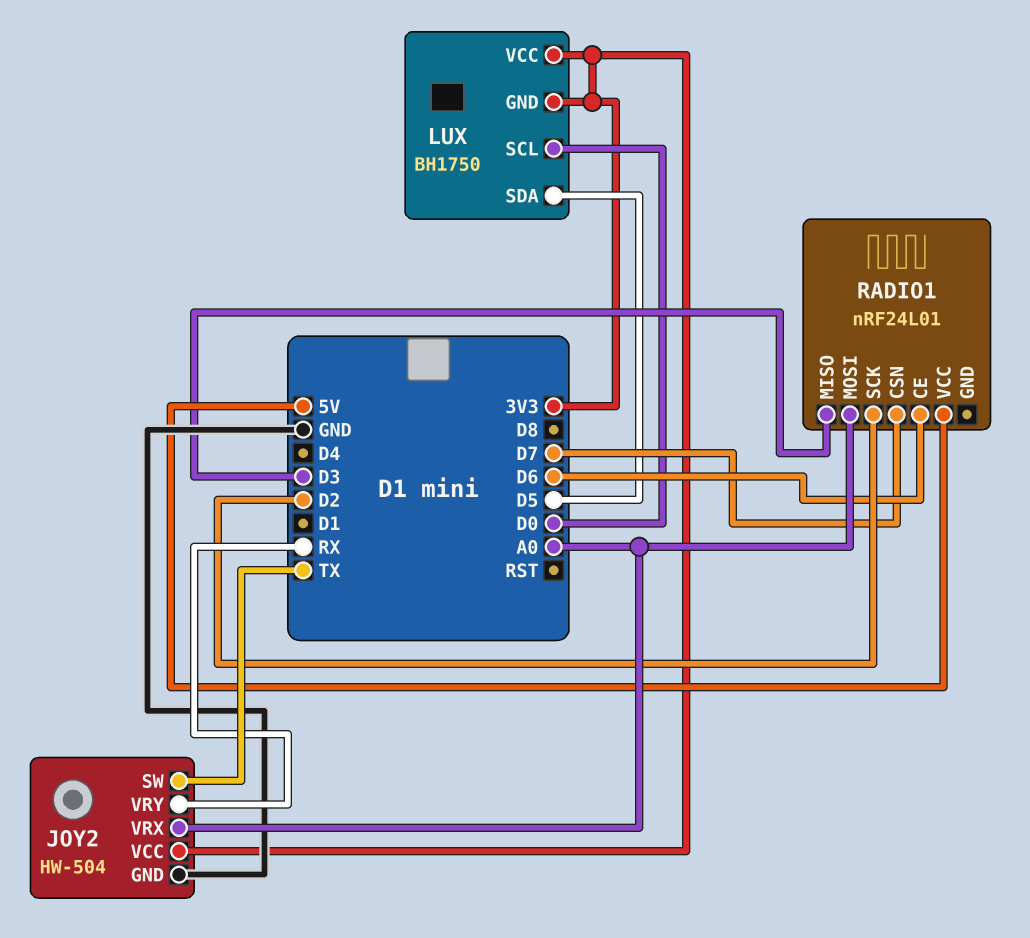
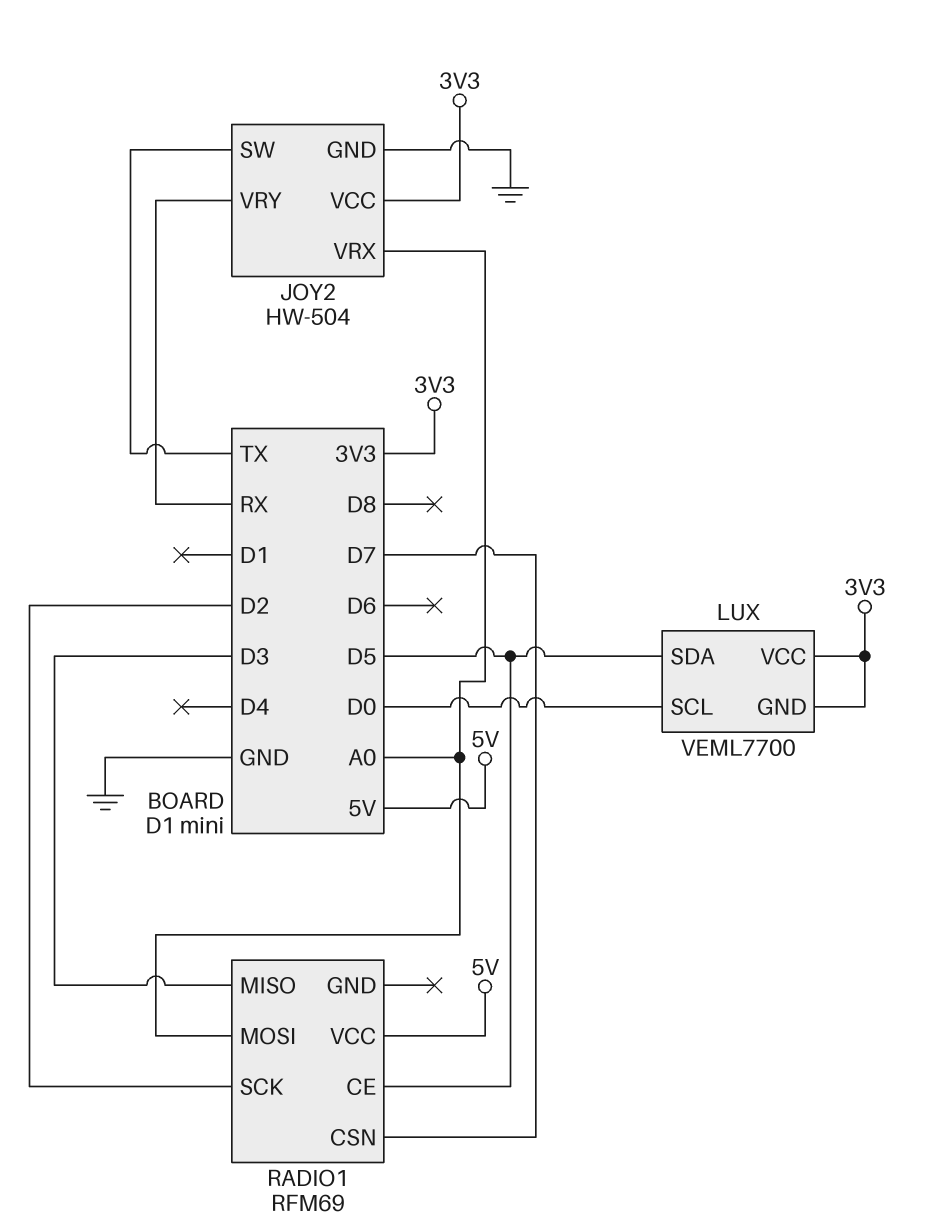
LUX: BH1750 -> VEML7700
RADIO1: nRF24L01 -> RFM69
RADIO1 pin CE: D6 -> D5

